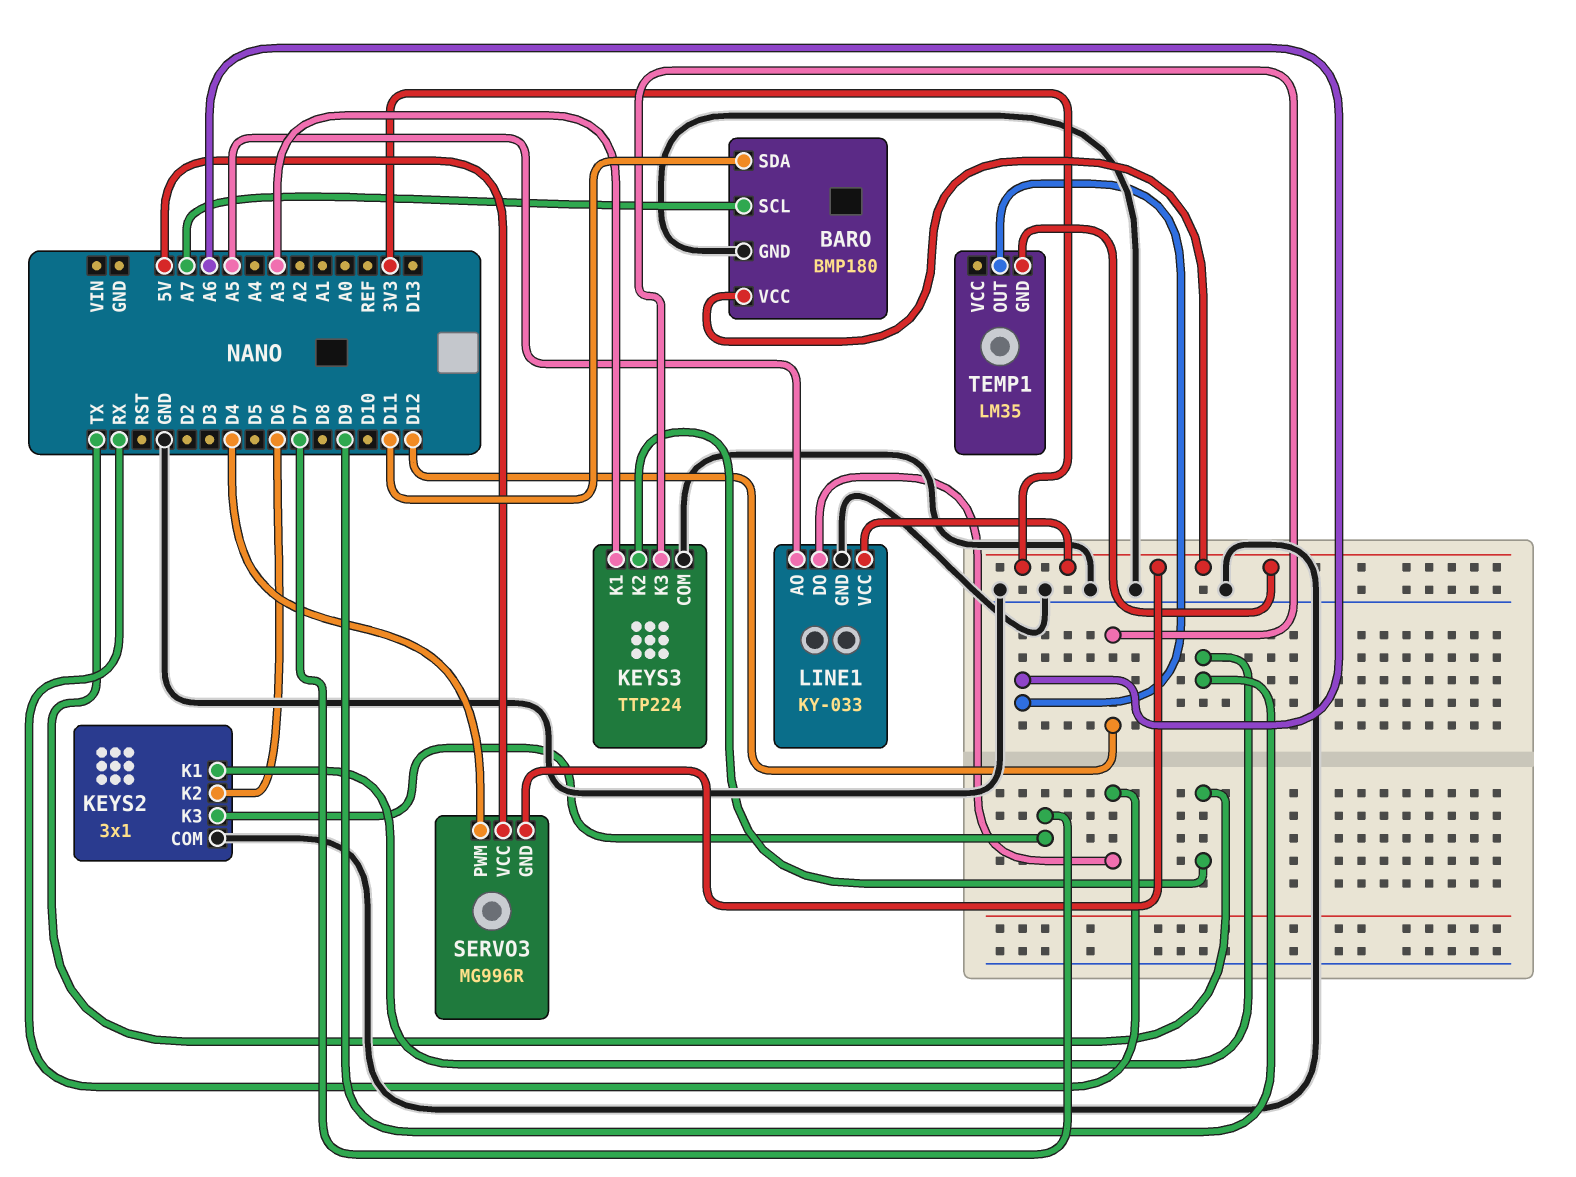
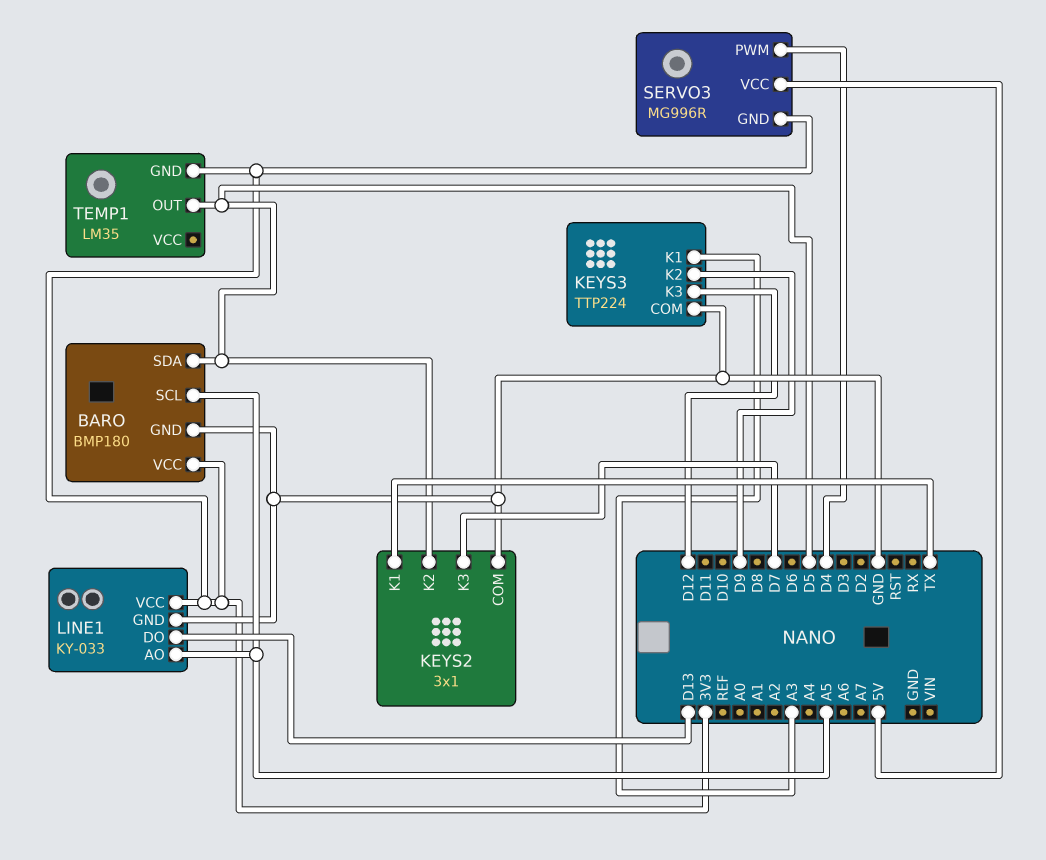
BARO pin SCL: A7 -> A5
BARO pin SDA: D11 -> D5
KEYS2 pin K1: D9 -> TX
KEYS2 pin K2: D6 -> D5
KEYS3 pin K2: TX -> D9
LINE1 pin DO: RX -> D13
TEMP1 pin OUT: A6 -> D5

